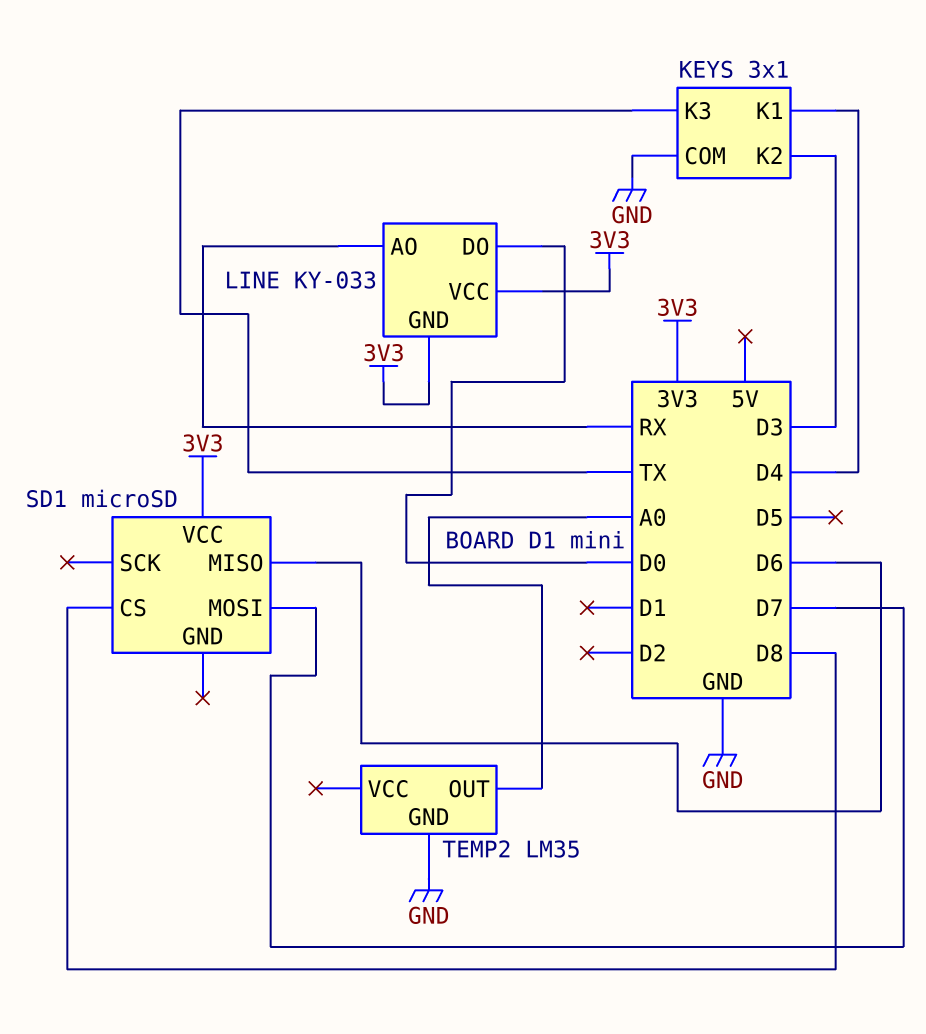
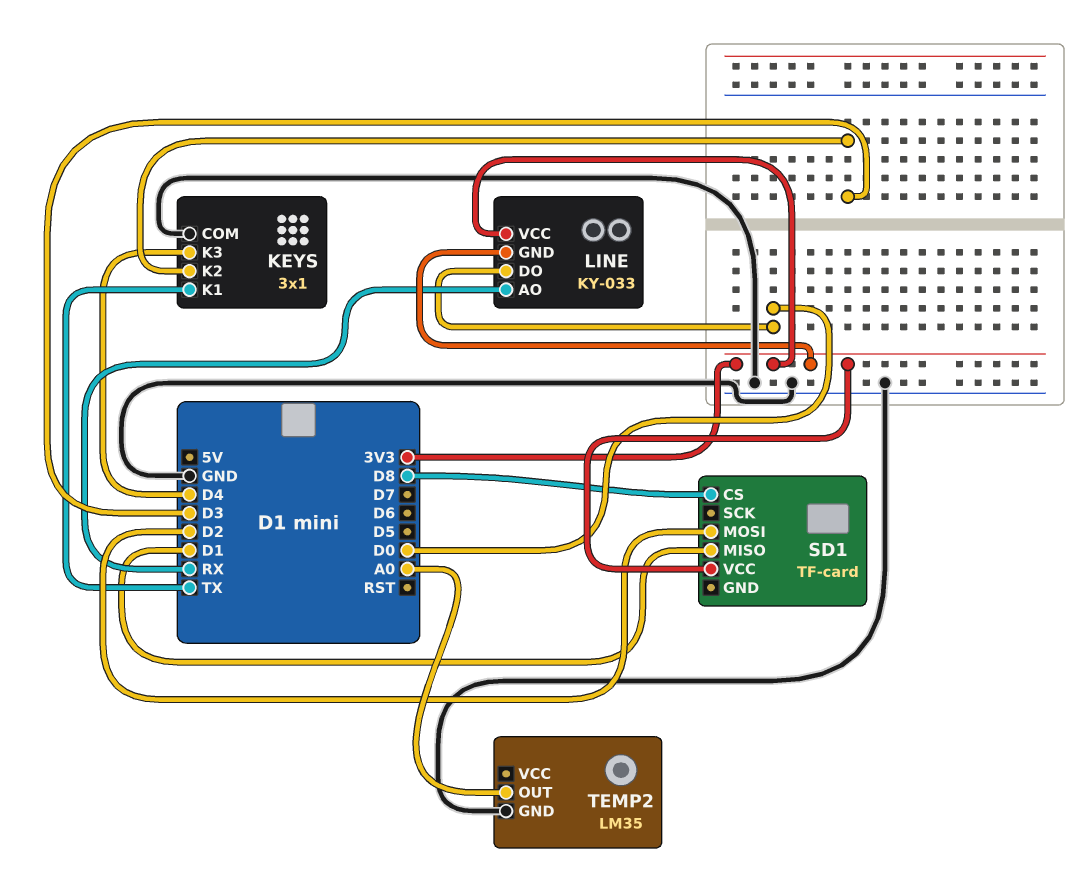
KEYS pin K1: D4 -> TX
KEYS pin K3: TX -> D4
SD1: microSD -> TF-card
SD1 pin MISO: D6 -> D1
SD1 pin MOSI: D7 -> D2

